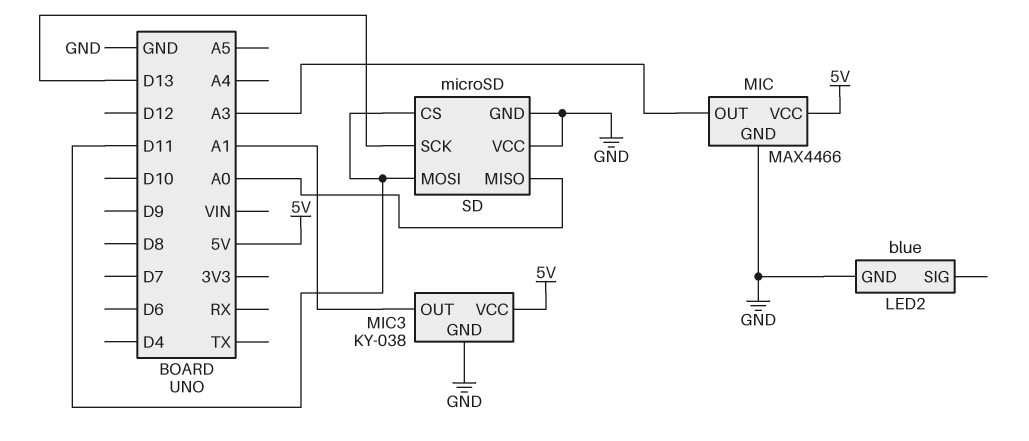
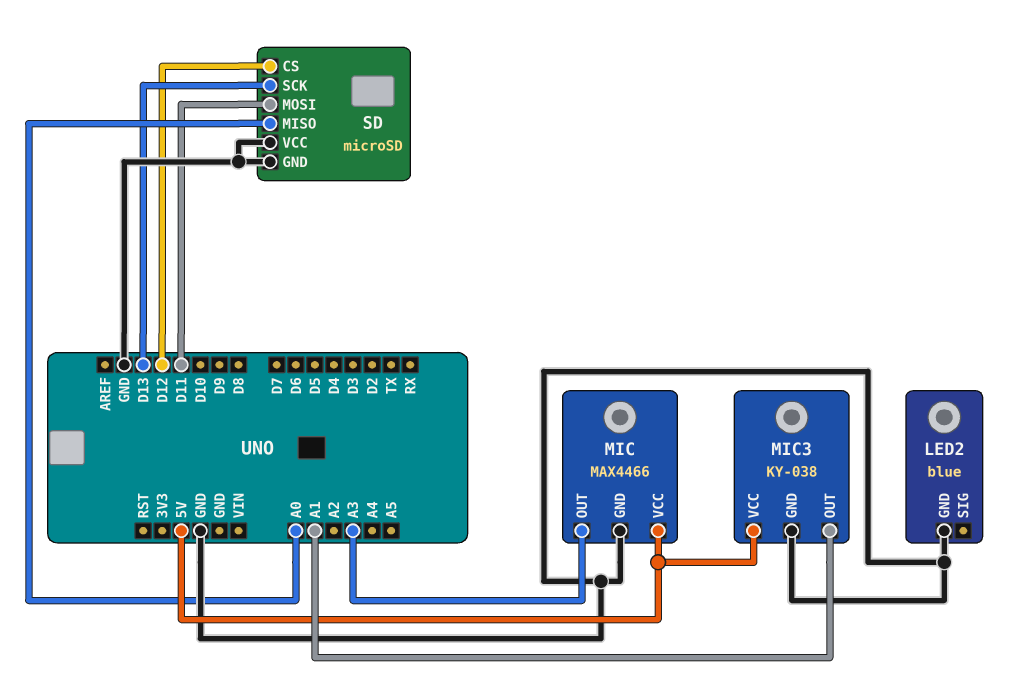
SD pin CS: D11 -> D12

